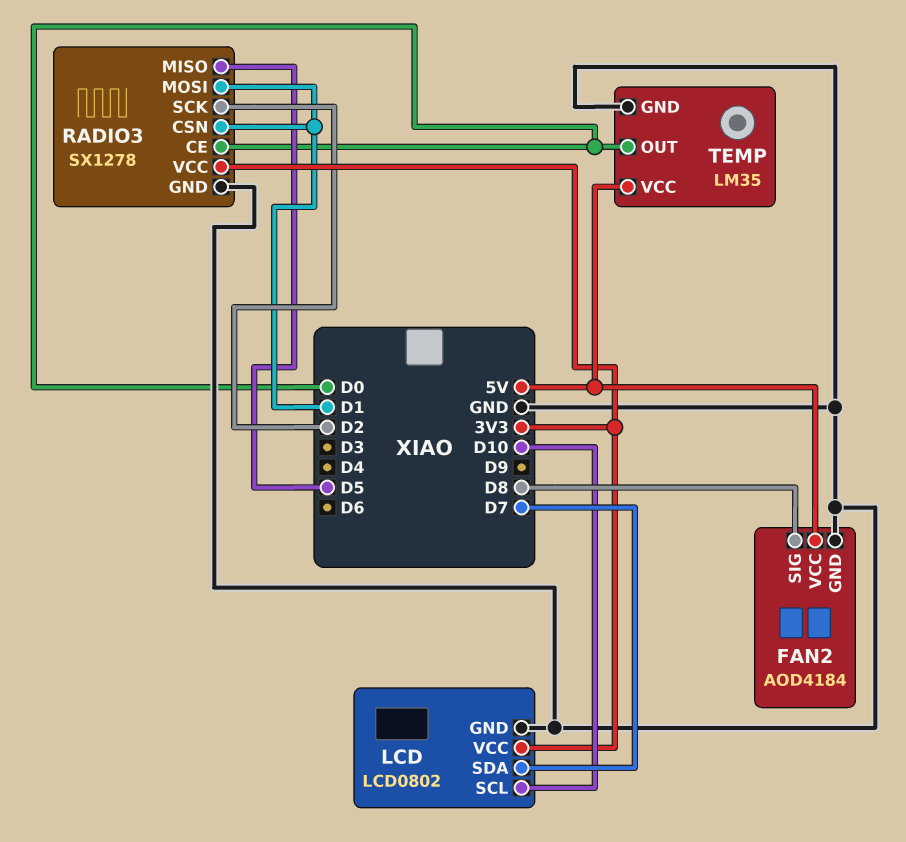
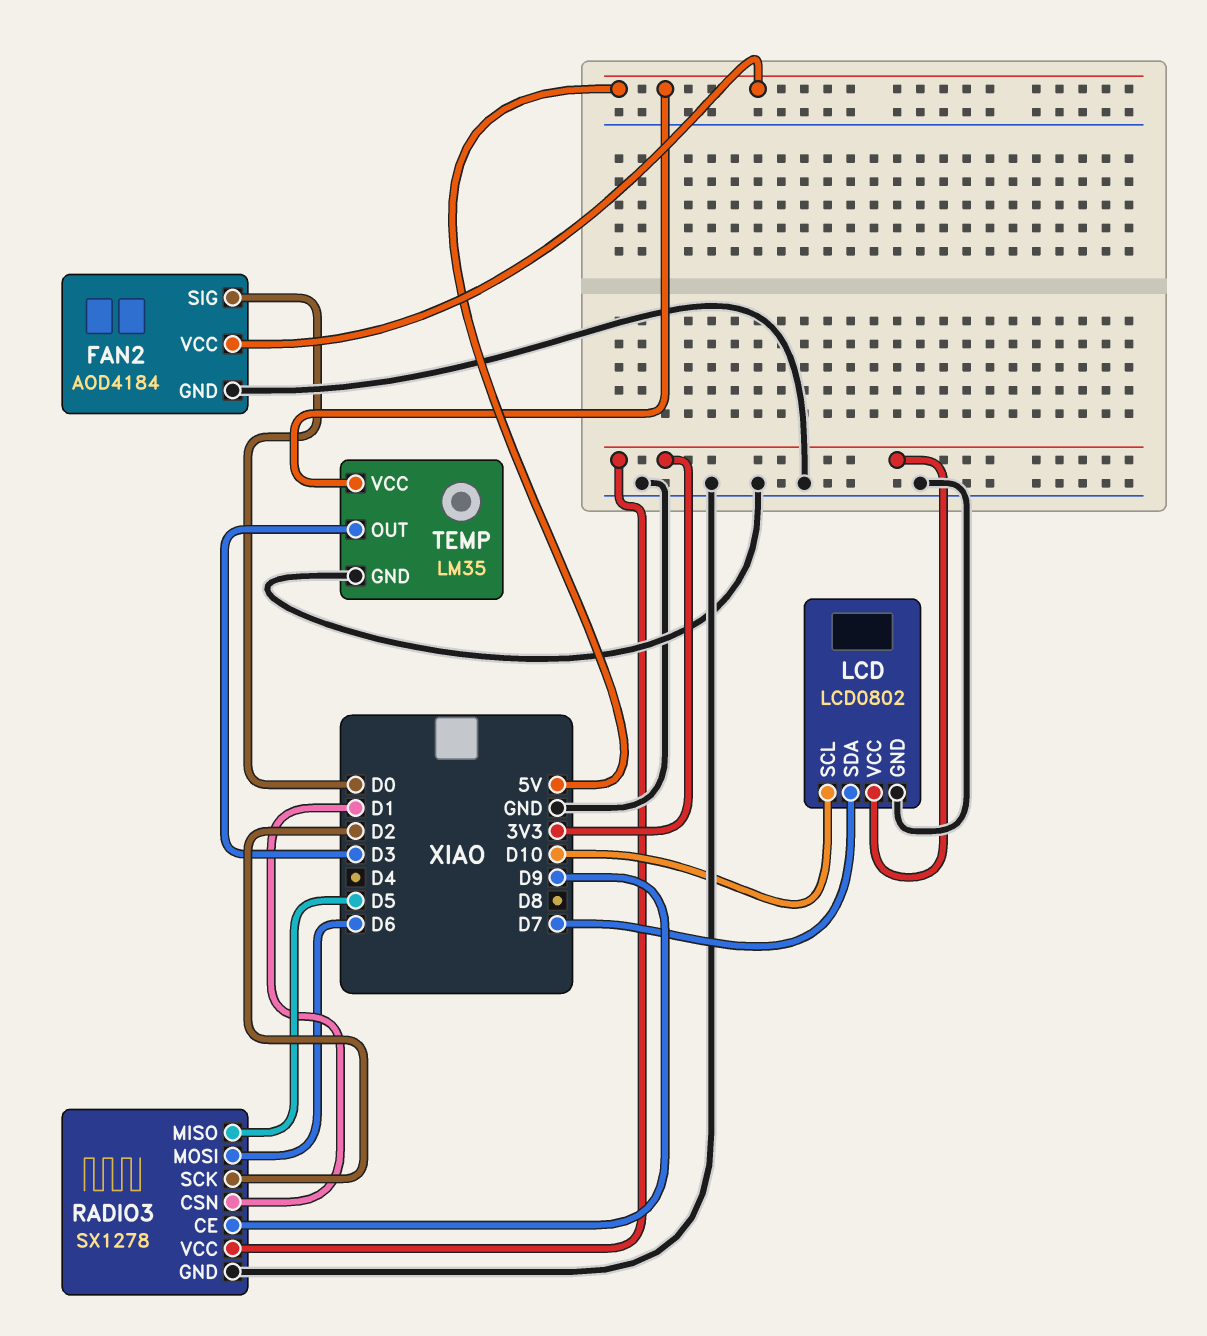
FAN2 pin SIG: D8 -> D0
RADIO3 pin CE: D0 -> D9
RADIO3 pin MOSI: D1 -> D6
TEMP pin OUT: D0 -> D3

